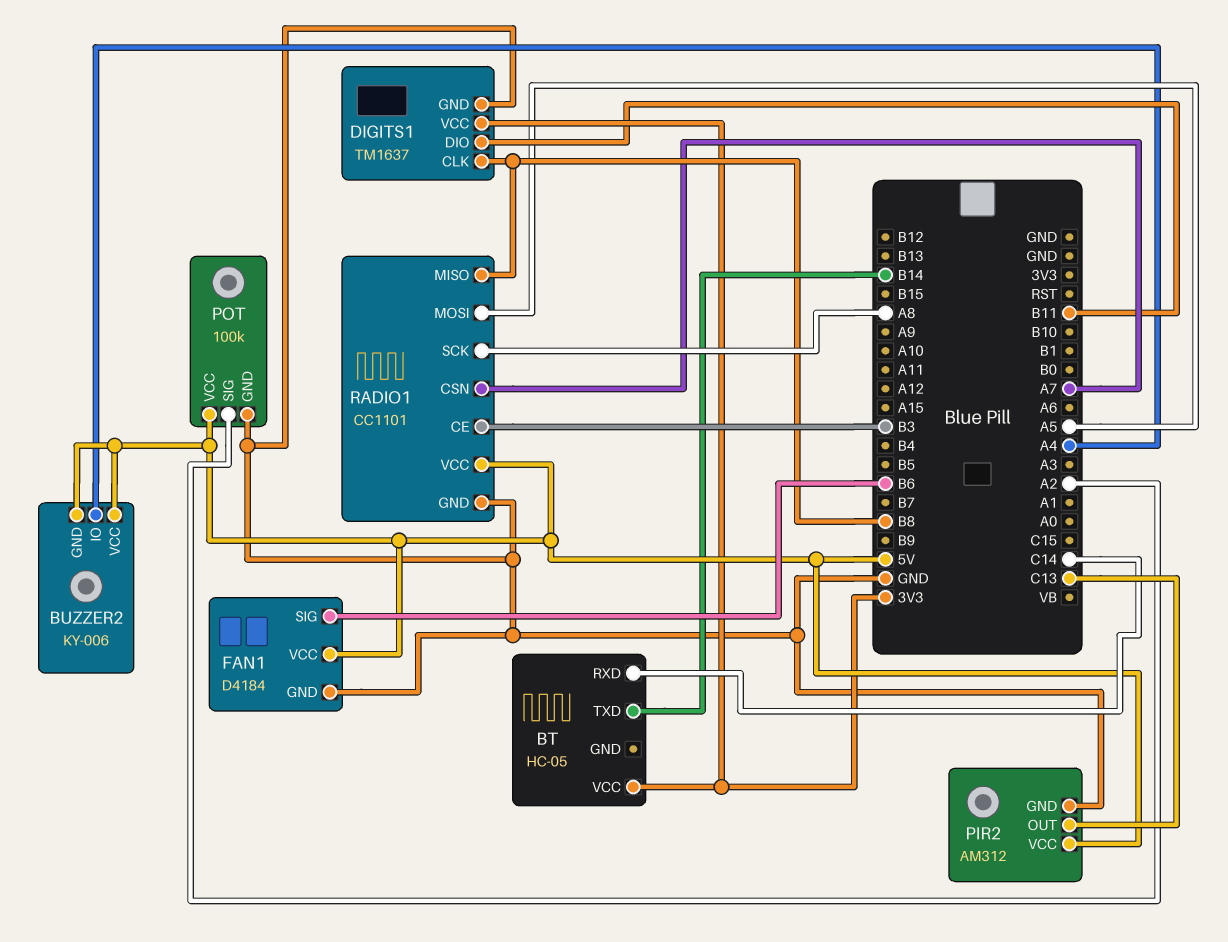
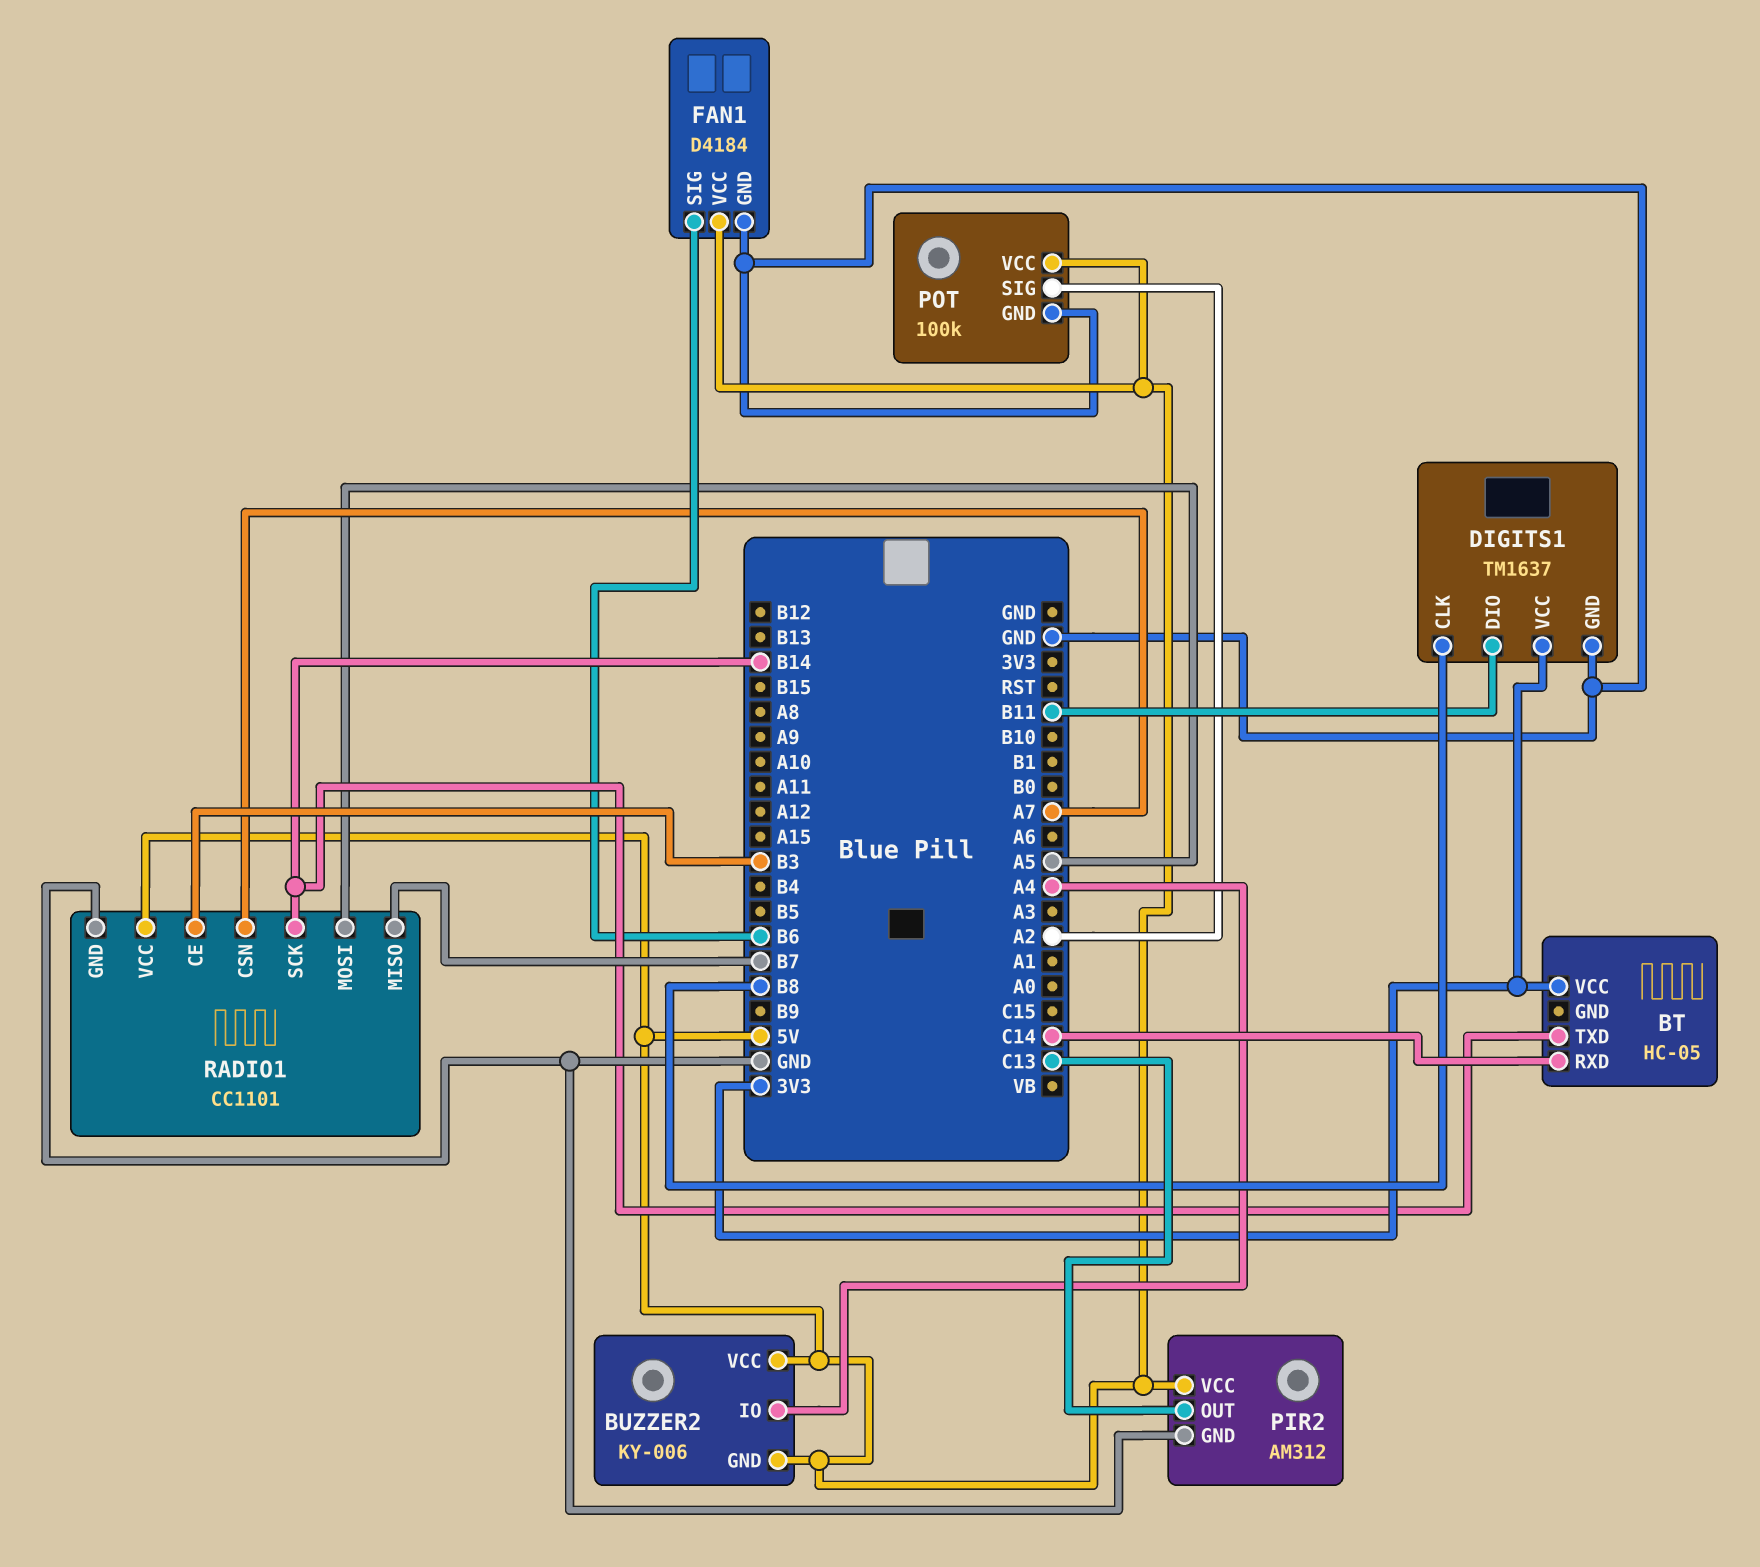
RADIO1 pin MISO: B8 -> B7
RADIO1 pin SCK: A8 -> B14

